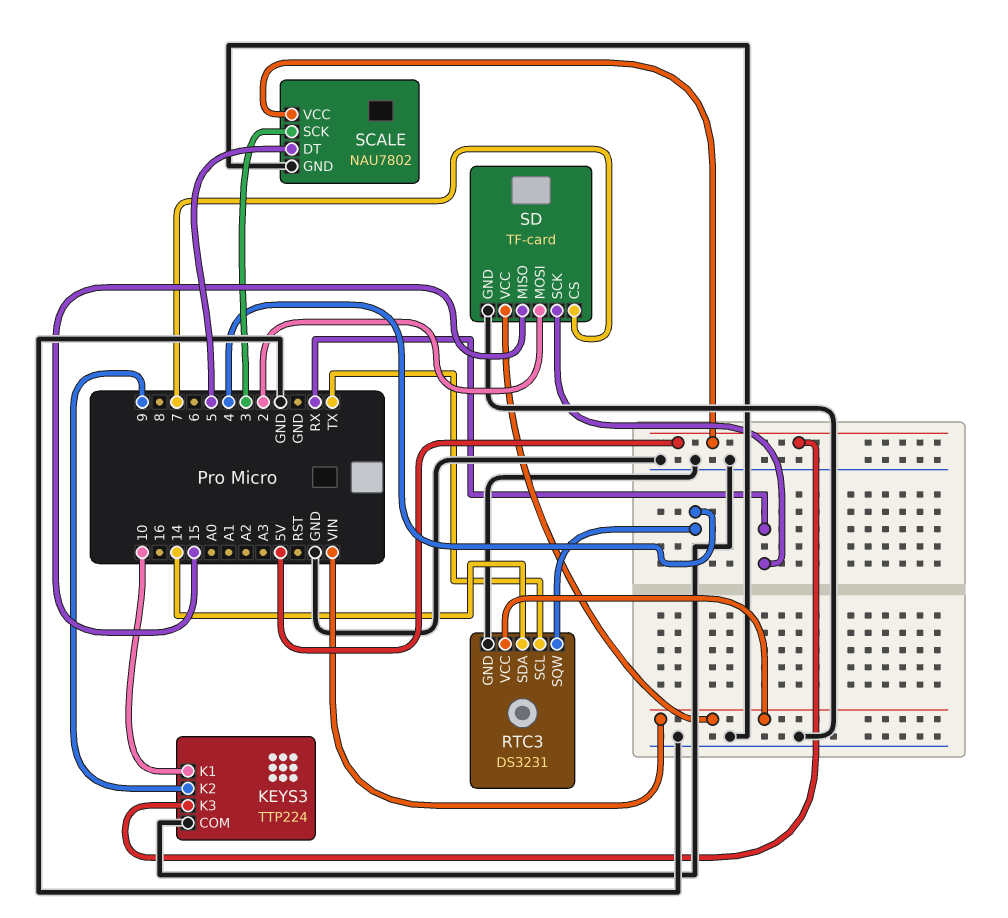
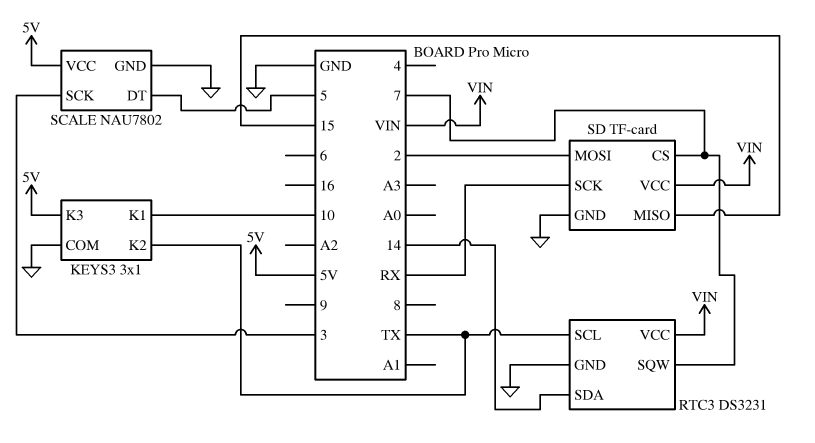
KEYS3: TTP224 -> 3x1
KEYS3 pin K2: 9 -> TX
RTC3 pin SQW: 4 -> 7

